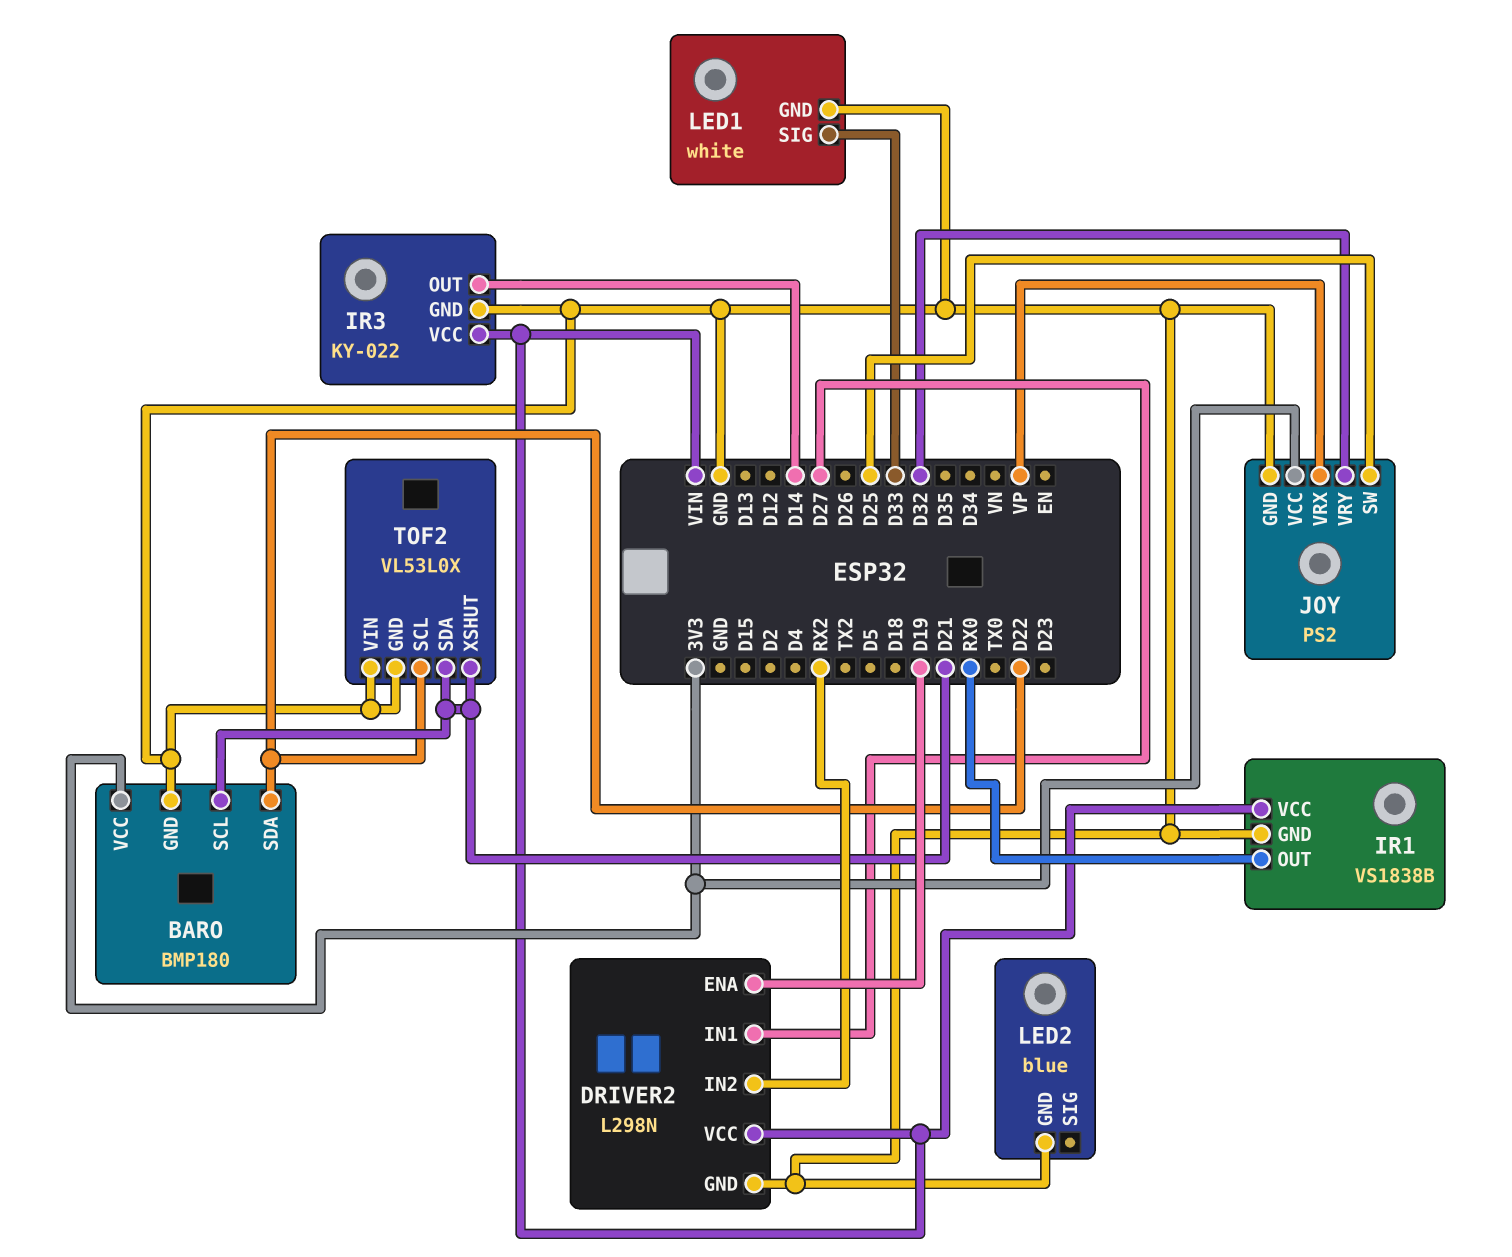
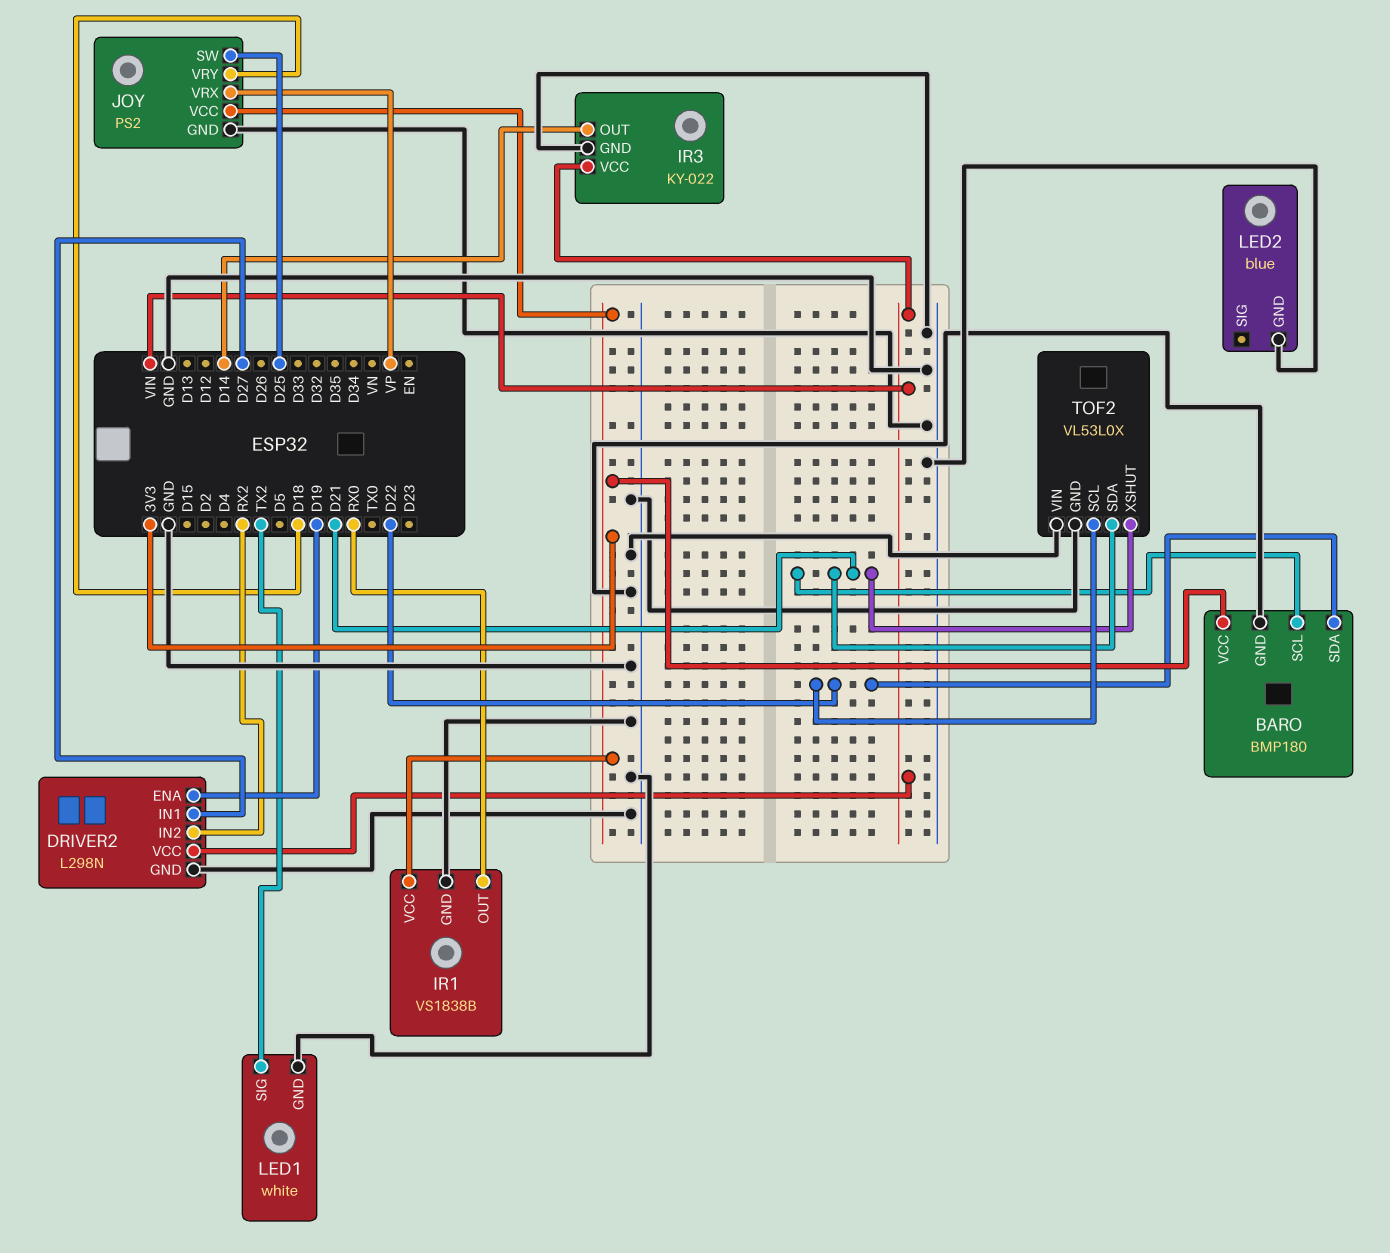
IR1 pin VCC: VIN -> 3V3
JOY pin VRY: D32 -> D18
LED1 pin SIG: D33 -> TX2

